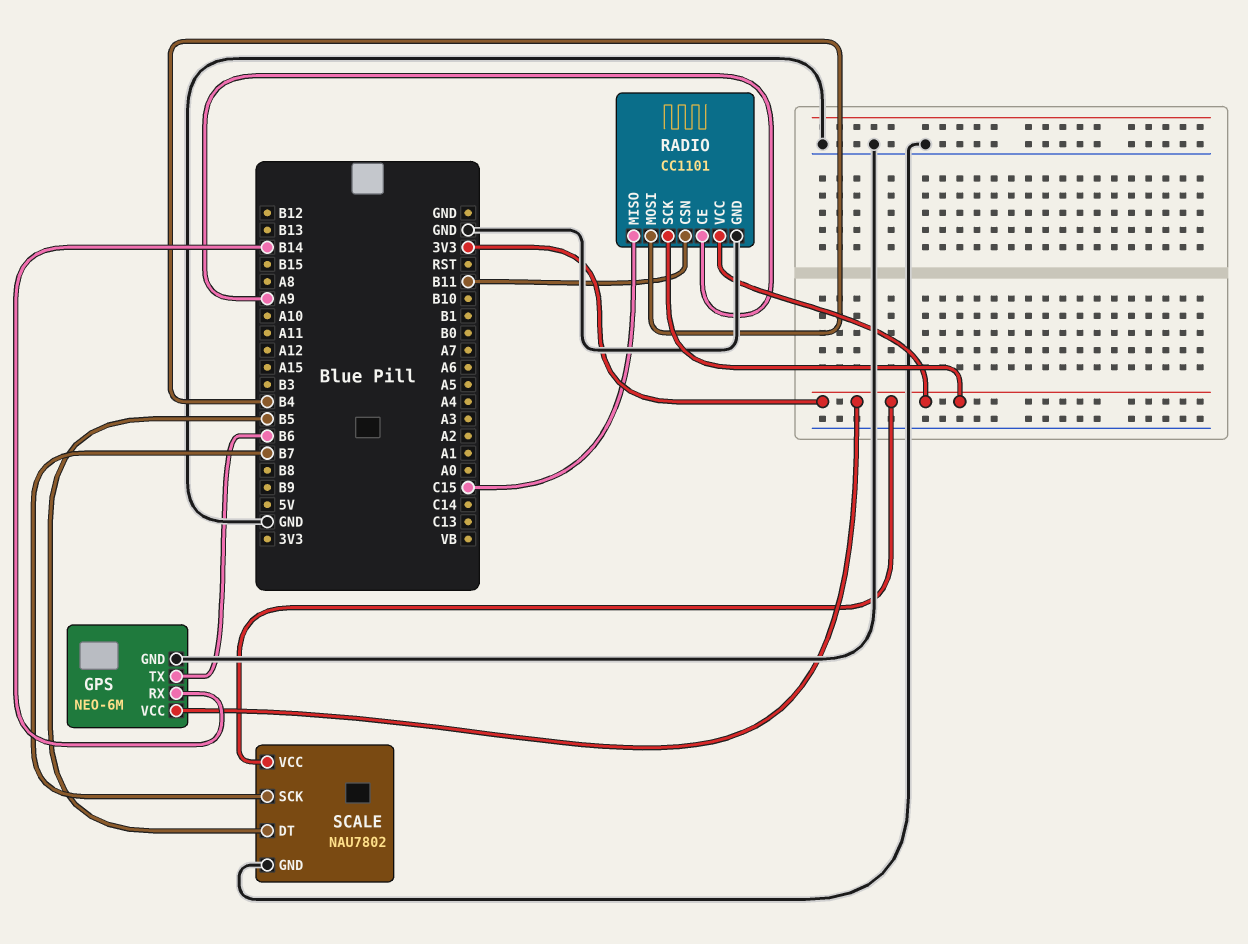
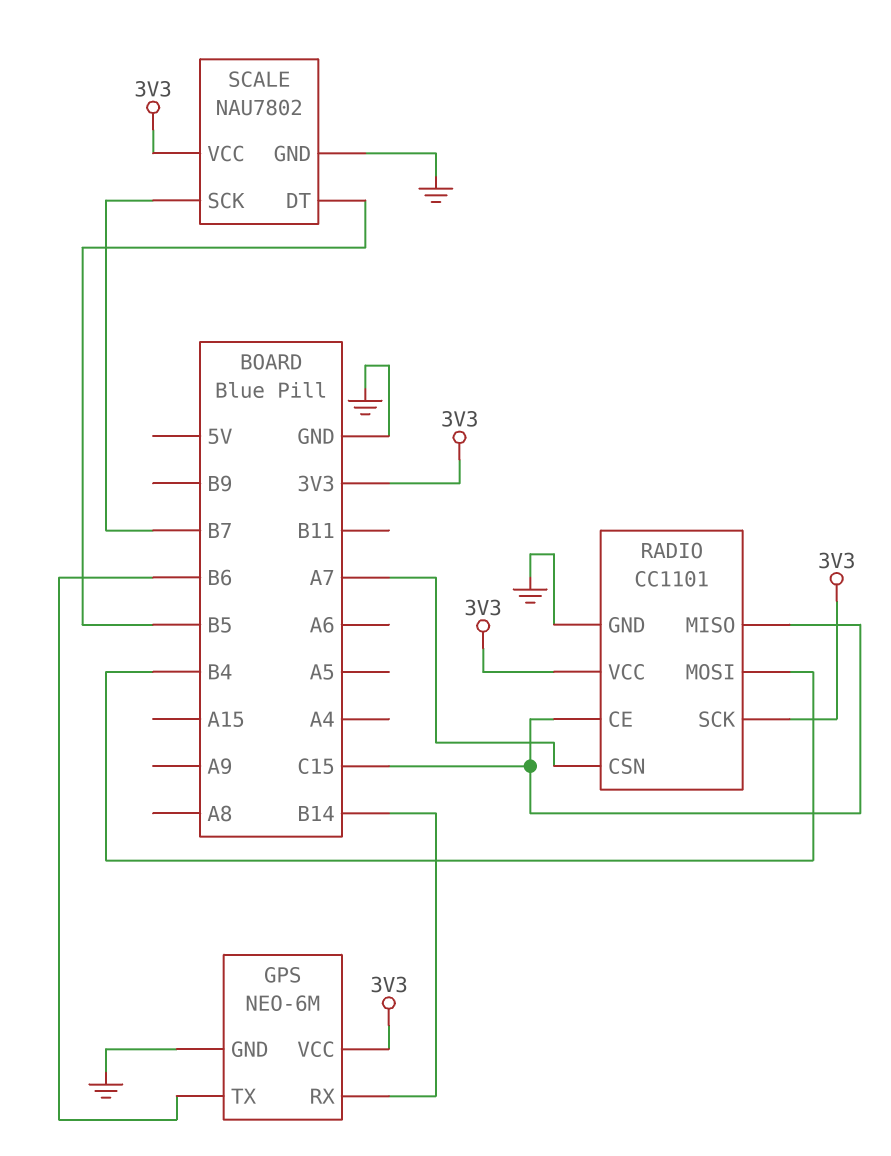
RADIO pin CE: A9 -> C15
RADIO pin CSN: B11 -> A7

